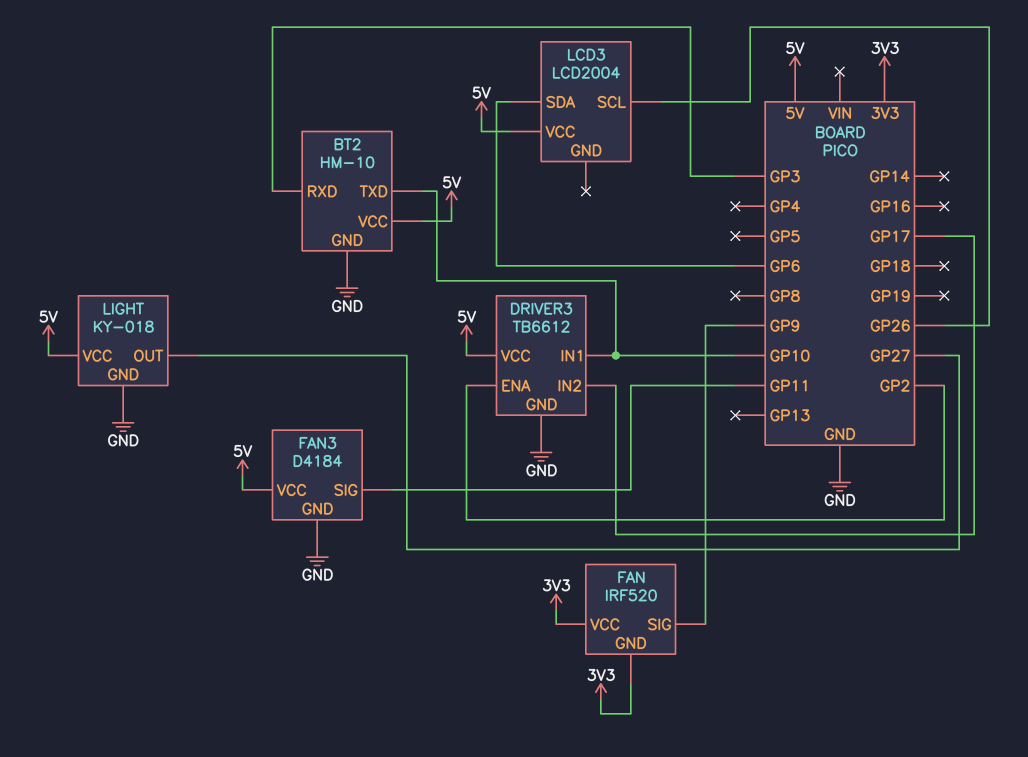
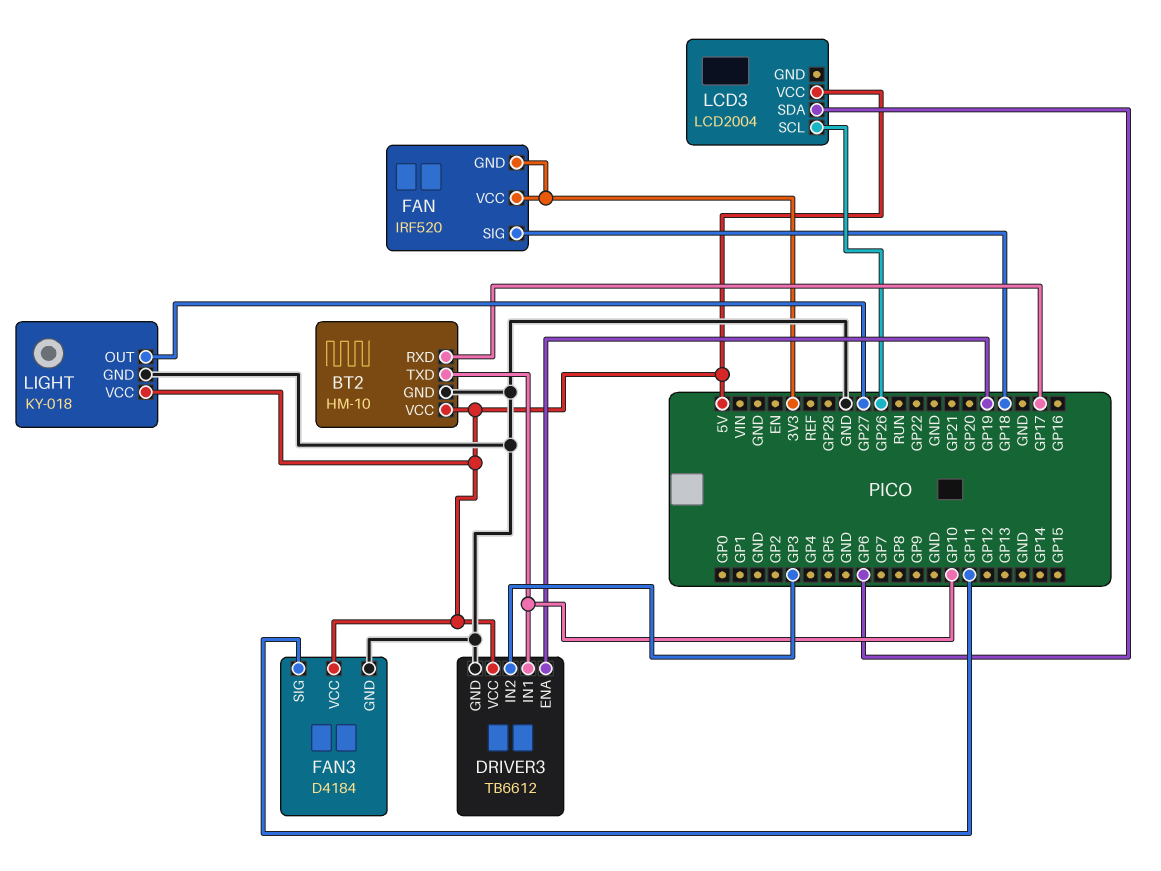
BT2 pin RXD: GP3 -> GP17
DRIVER3 pin ENA: GP2 -> GP19
DRIVER3 pin IN2: GP17 -> GP3
FAN pin SIG: GP9 -> GP18

